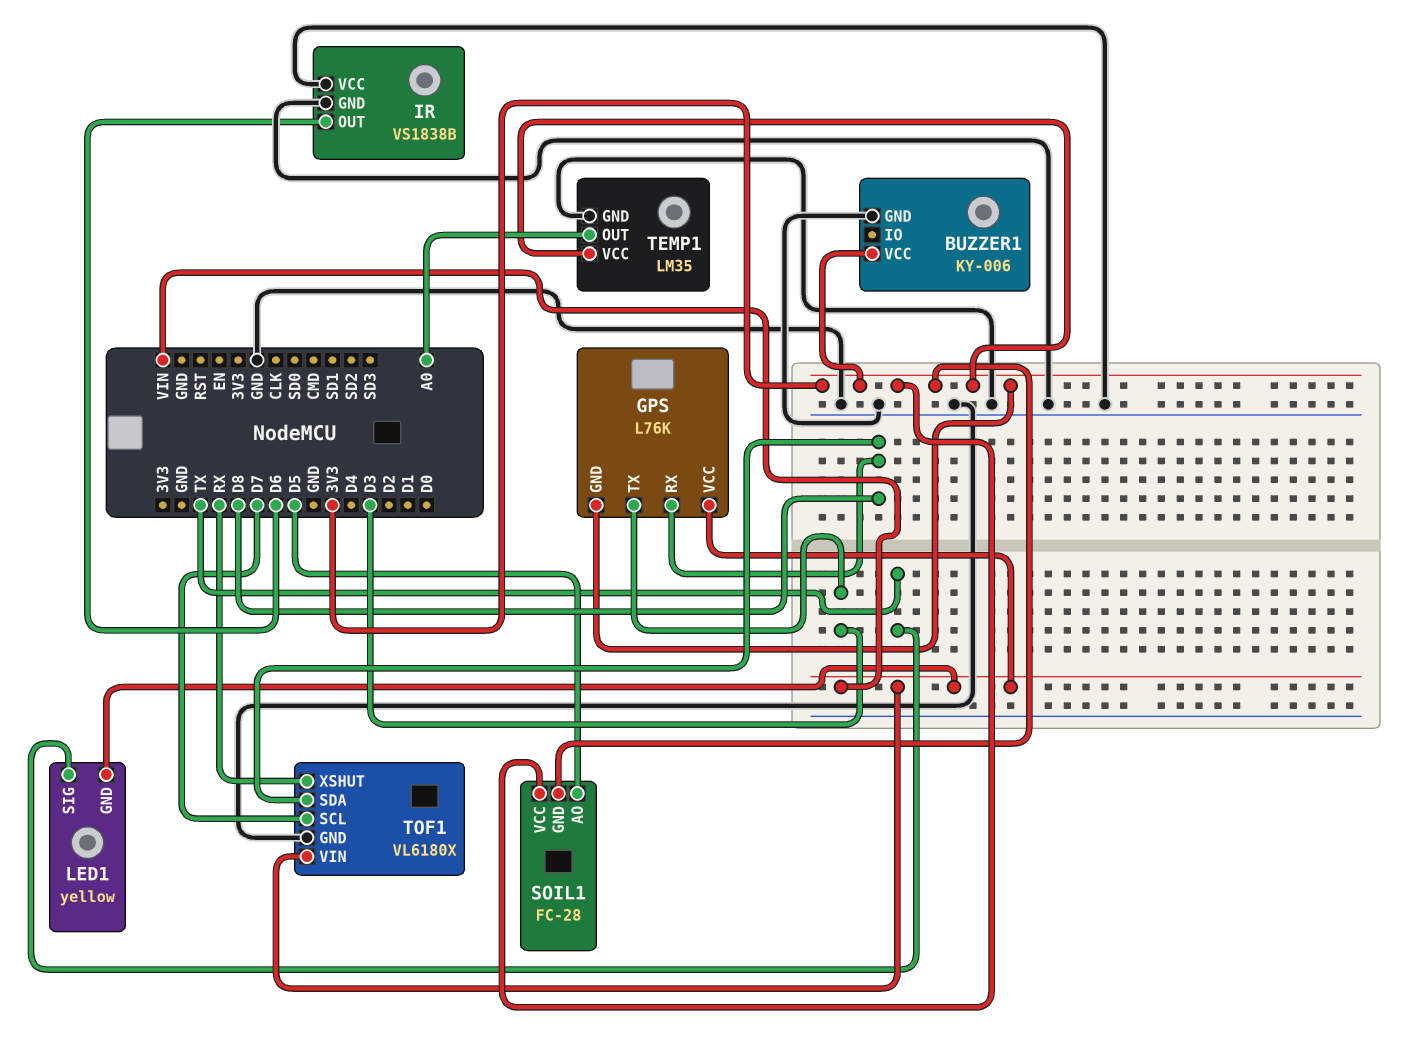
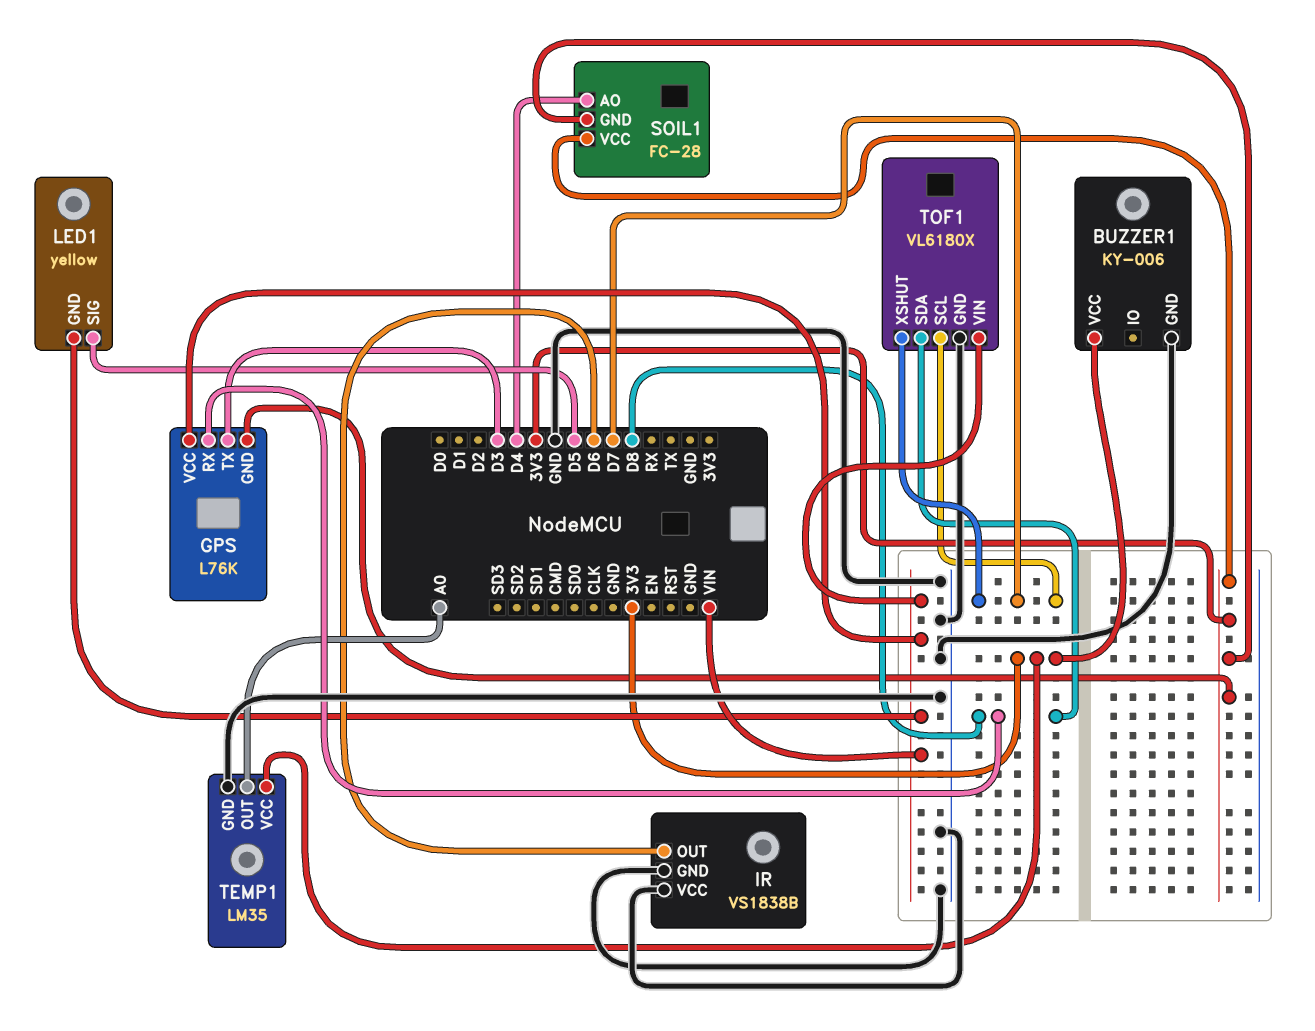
LED1 pin SIG: TX -> D5
SOIL1 pin AO: D5 -> D4
TOF1 pin XSHUT: RX -> D7

